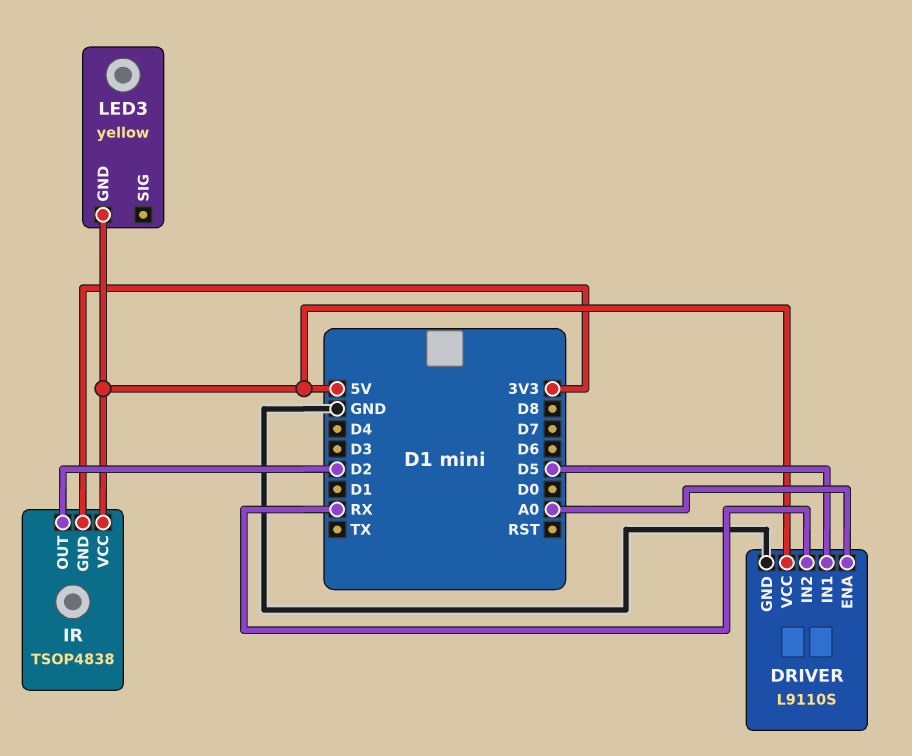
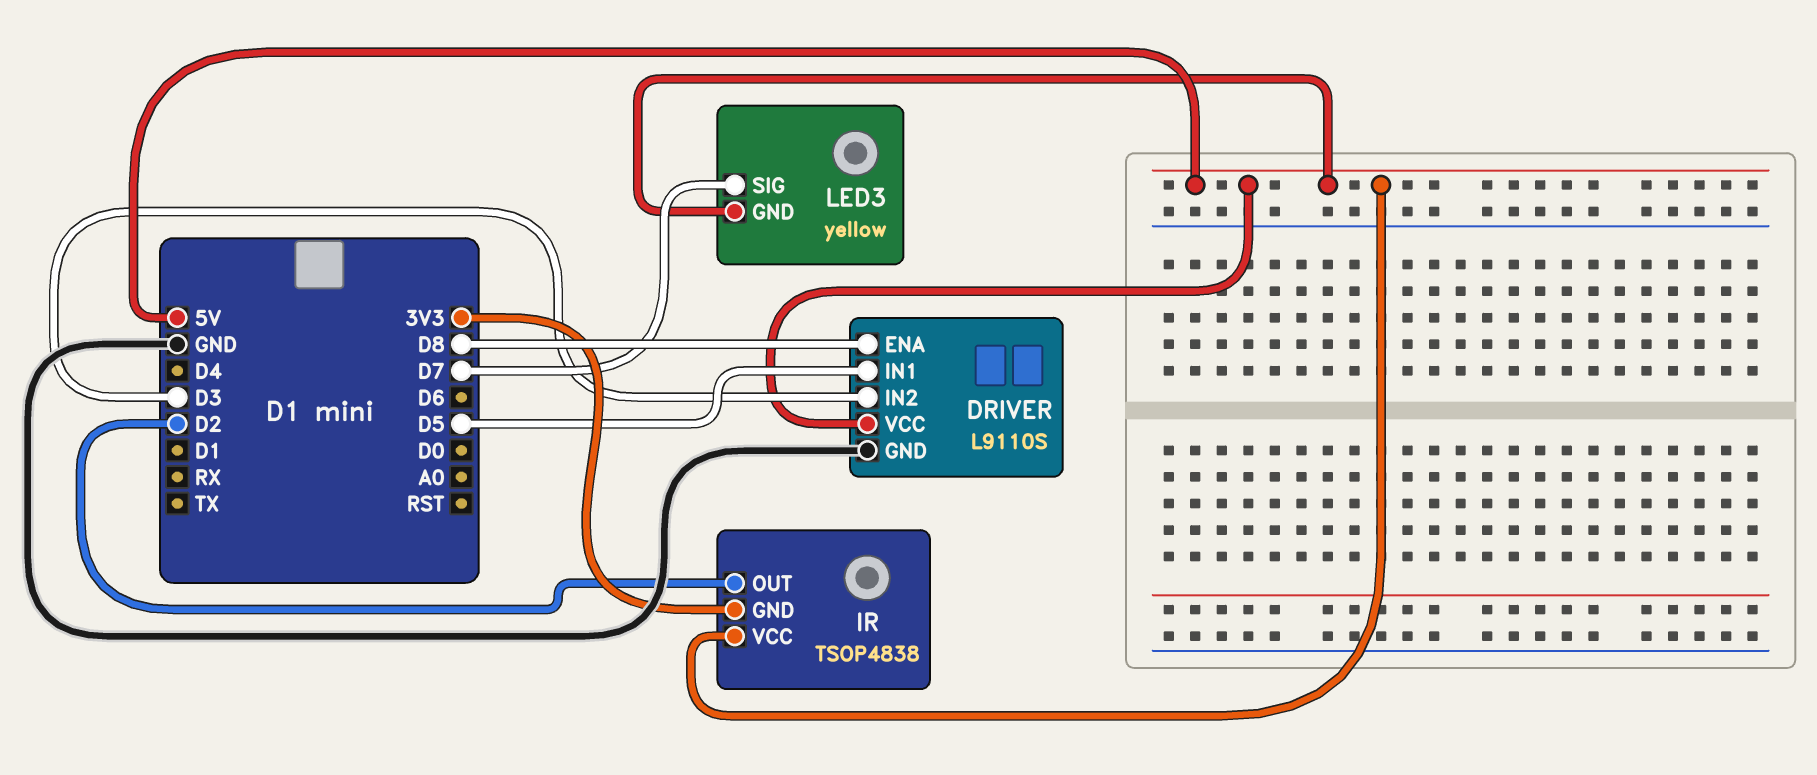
DRIVER pin ENA: A0 -> D8
DRIVER pin IN2: RX -> D3
LED3 pin SIG: none -> D7

